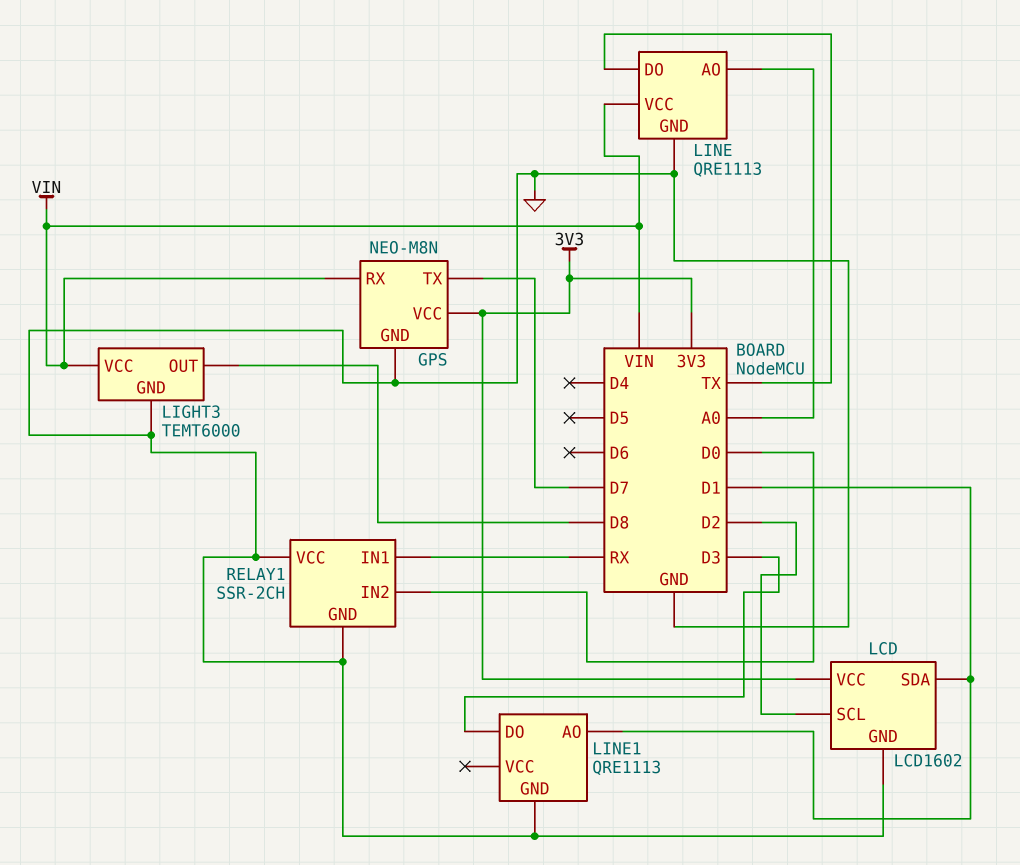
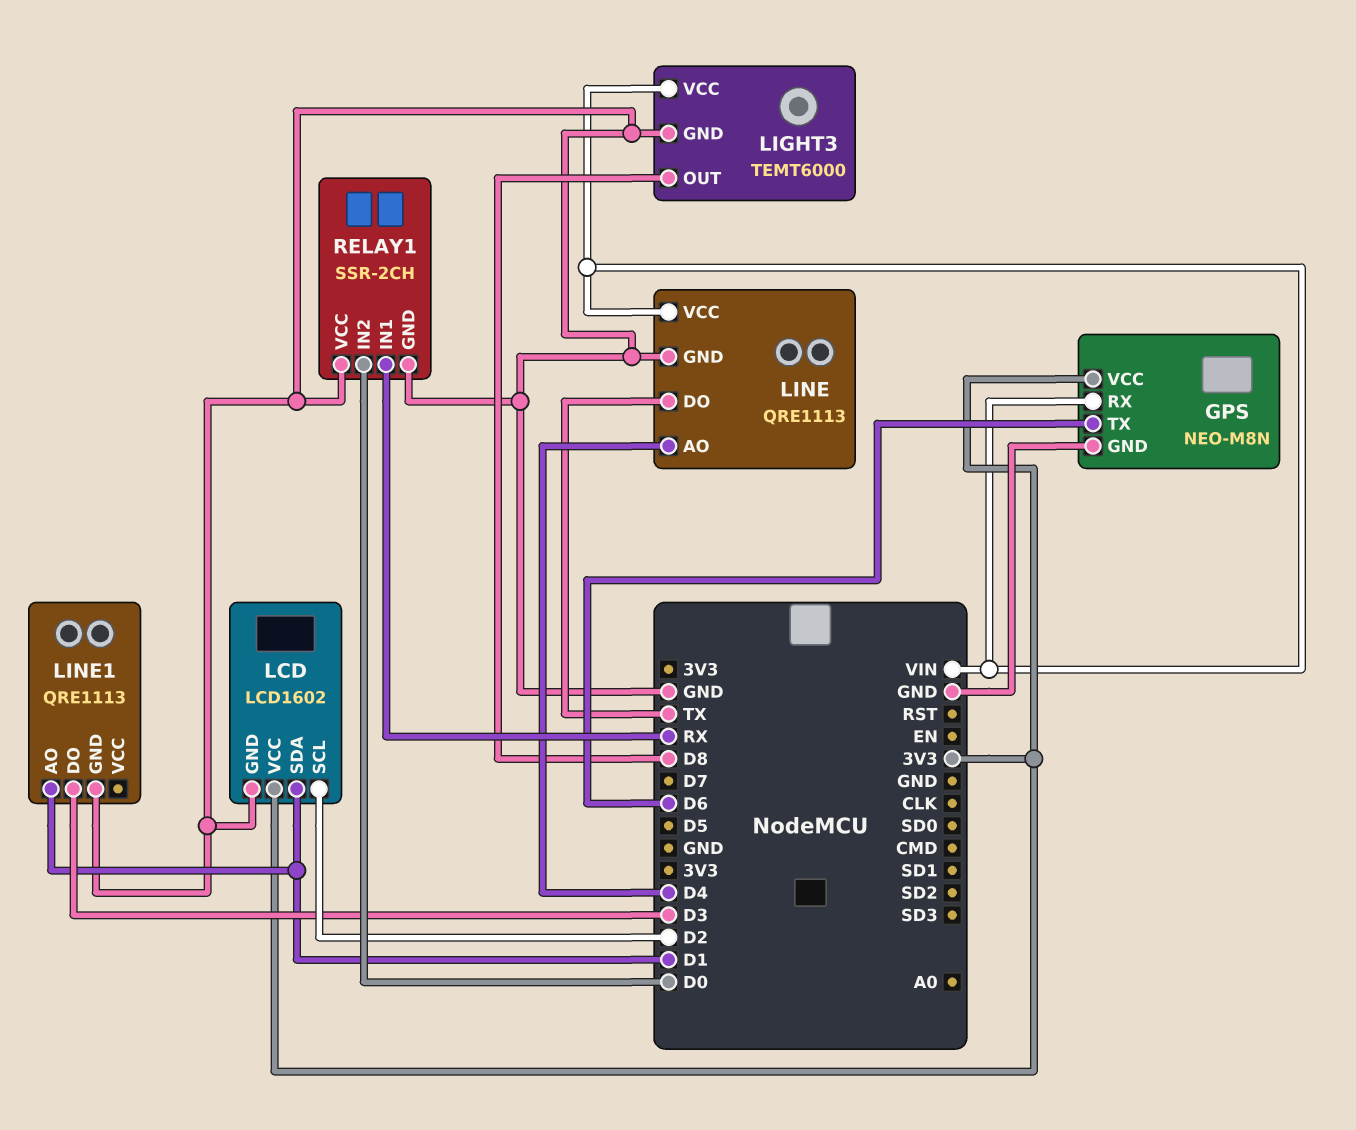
GPS pin TX: D7 -> D6
LINE pin AO: A0 -> D4

